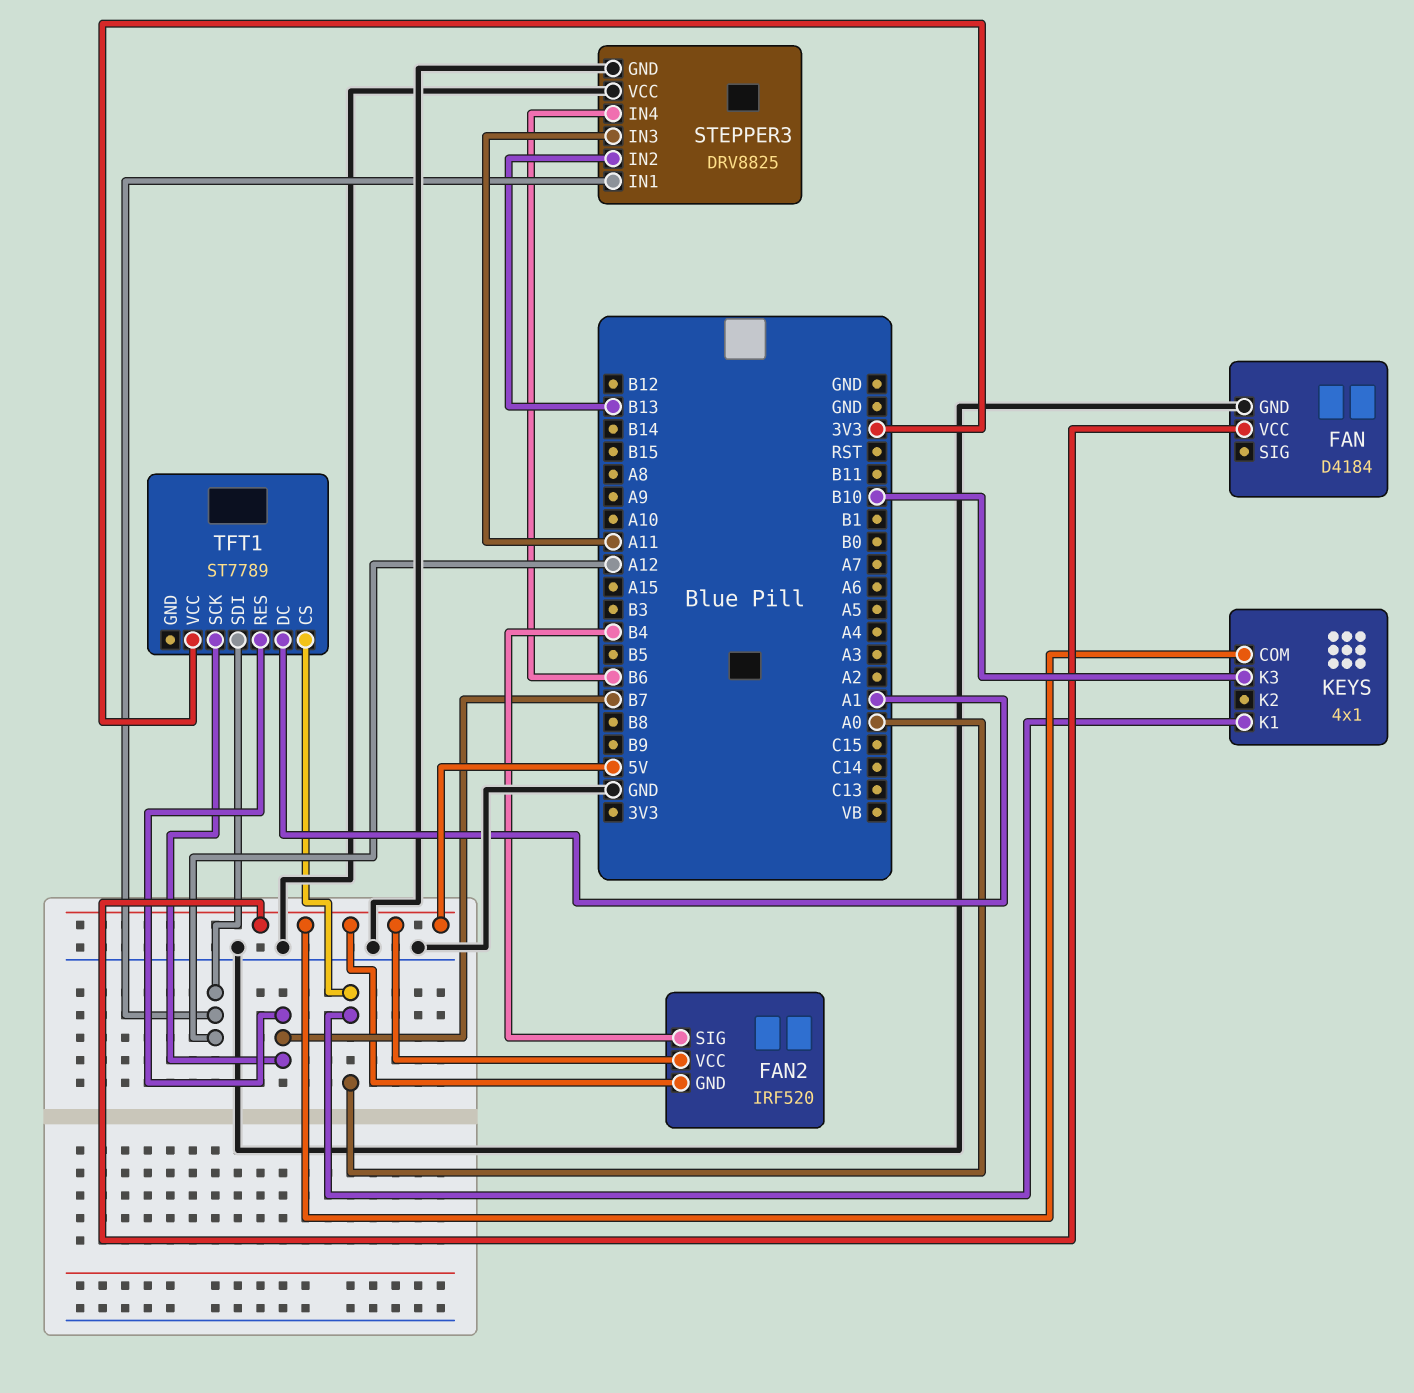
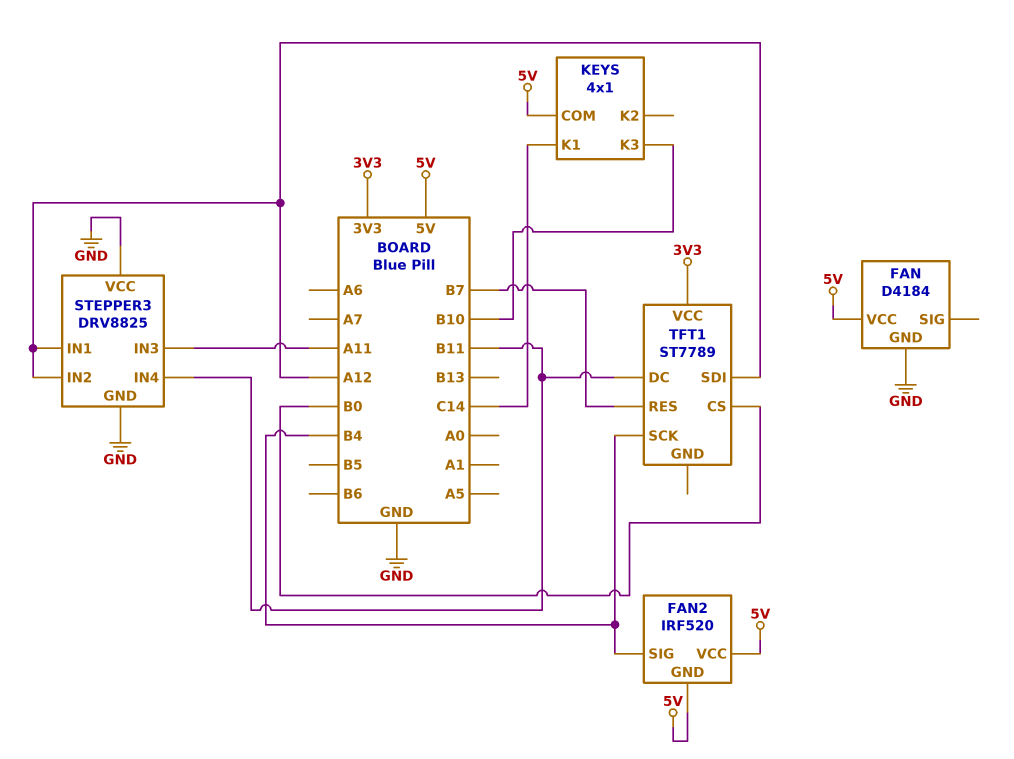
KEYS pin K1: A0 -> C14
STEPPER3 pin IN2: B13 -> A12
STEPPER3 pin IN4: B6 -> B11
TFT1 pin CS: A0 -> B0
TFT1 pin DC: A1 -> B11
TFT1 pin SCK: B7 -> B4

